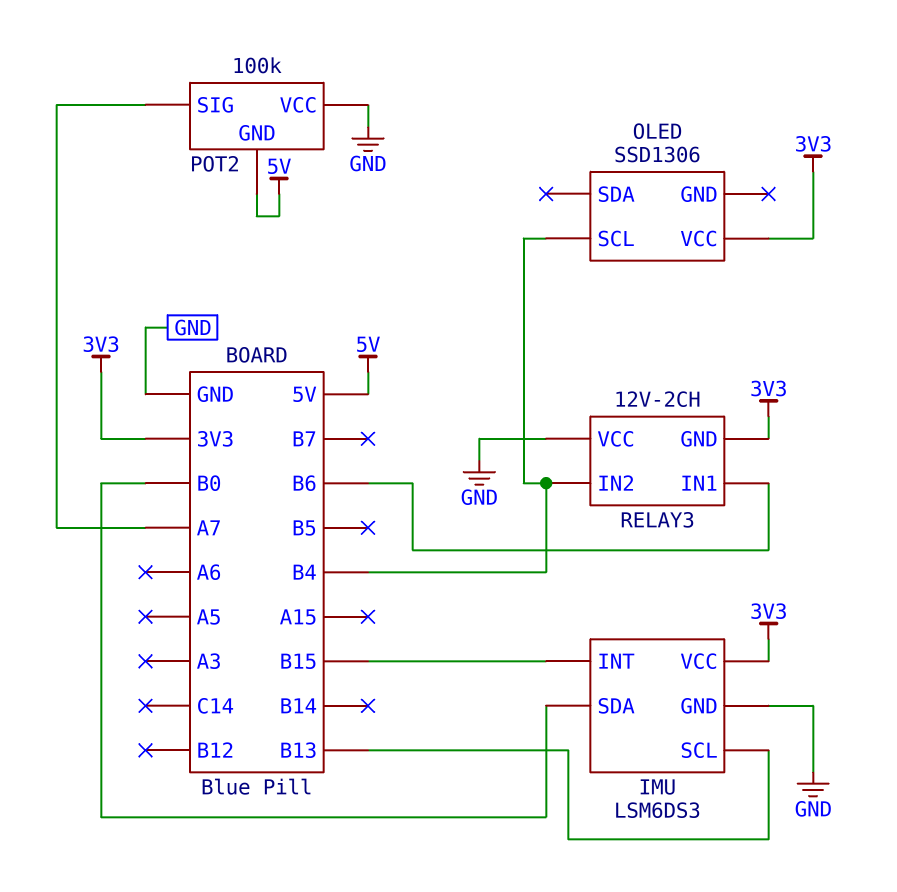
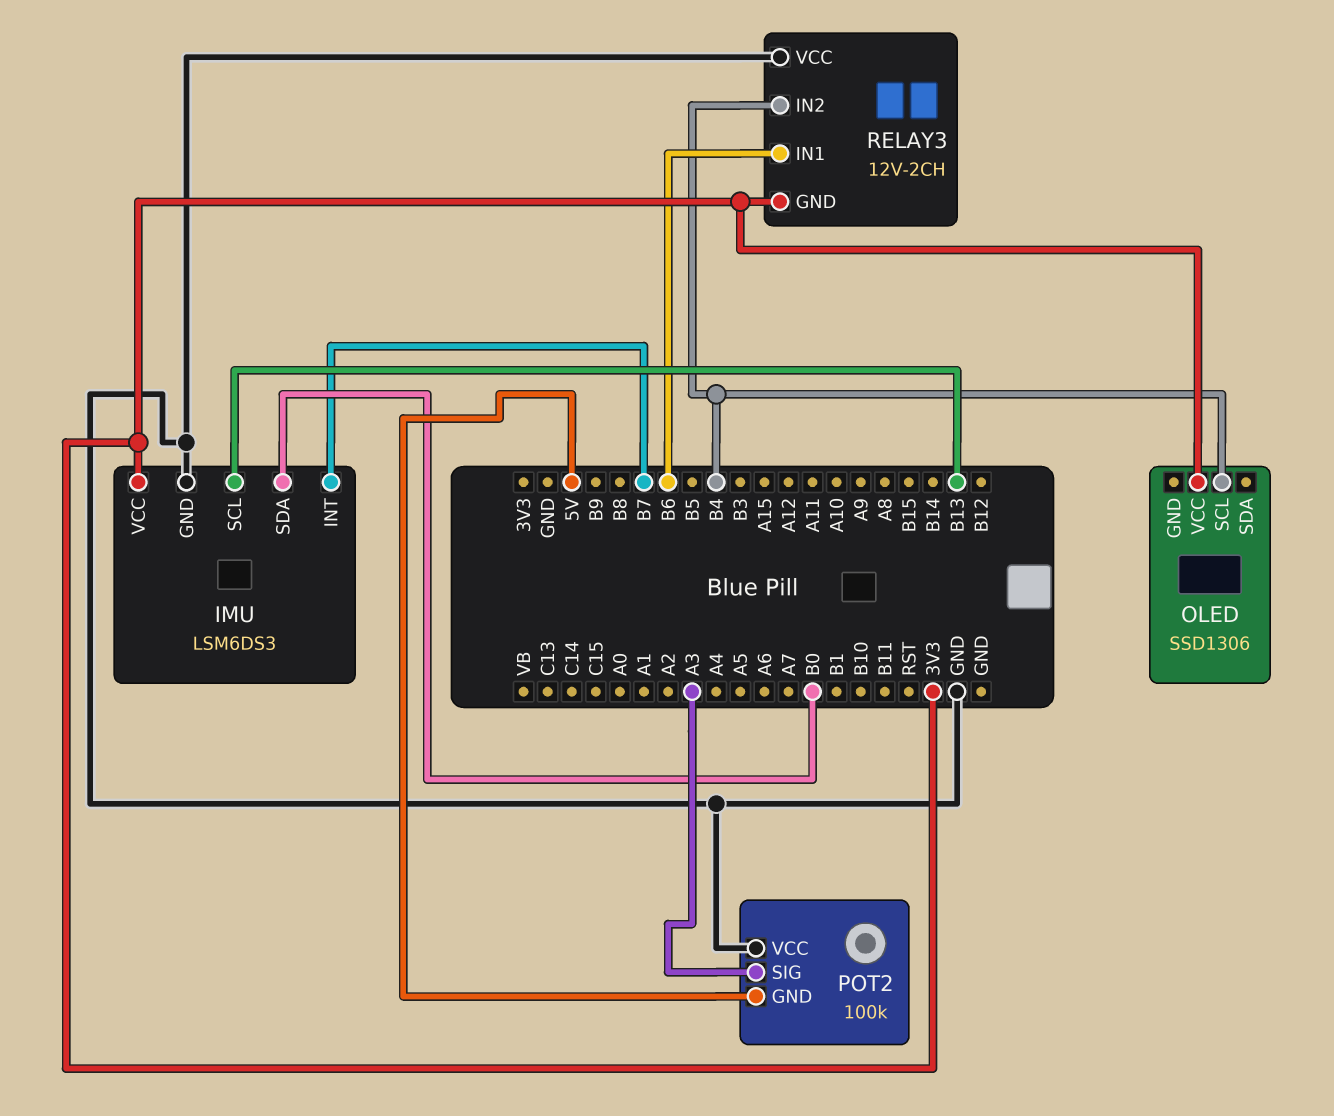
IMU pin INT: B15 -> B7
POT2 pin SIG: A7 -> A3

